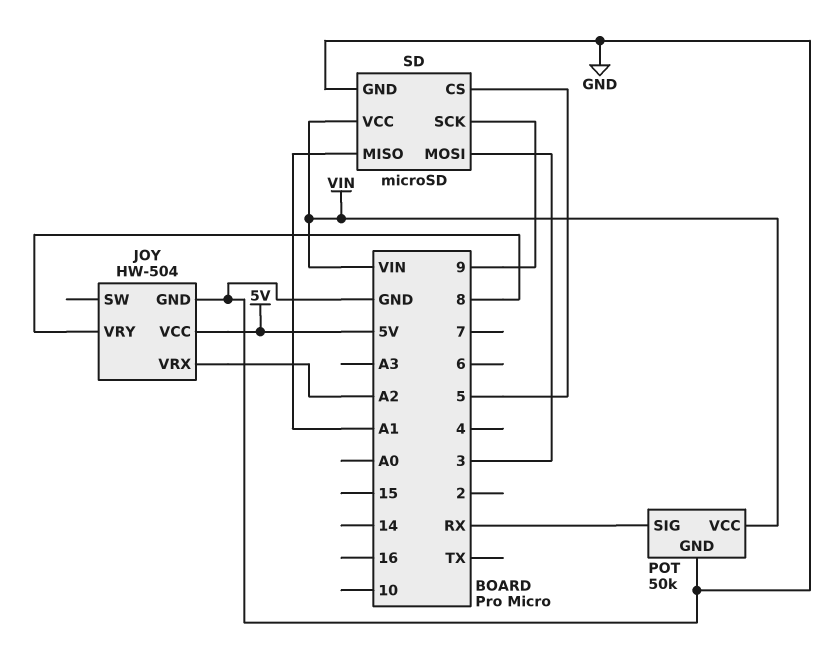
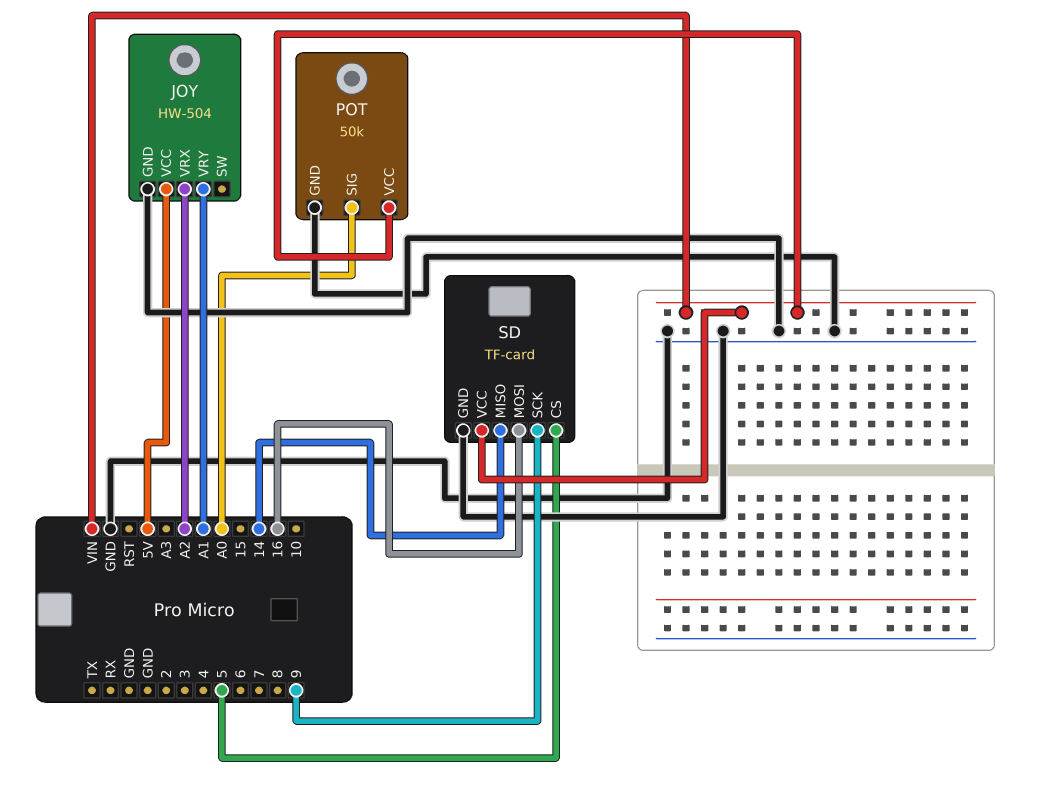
JOY pin VRY: 8 -> A1
POT pin SIG: RX -> A0
SD: microSD -> TF-card
SD pin MISO: A1 -> 14
SD pin MOSI: 3 -> 16

